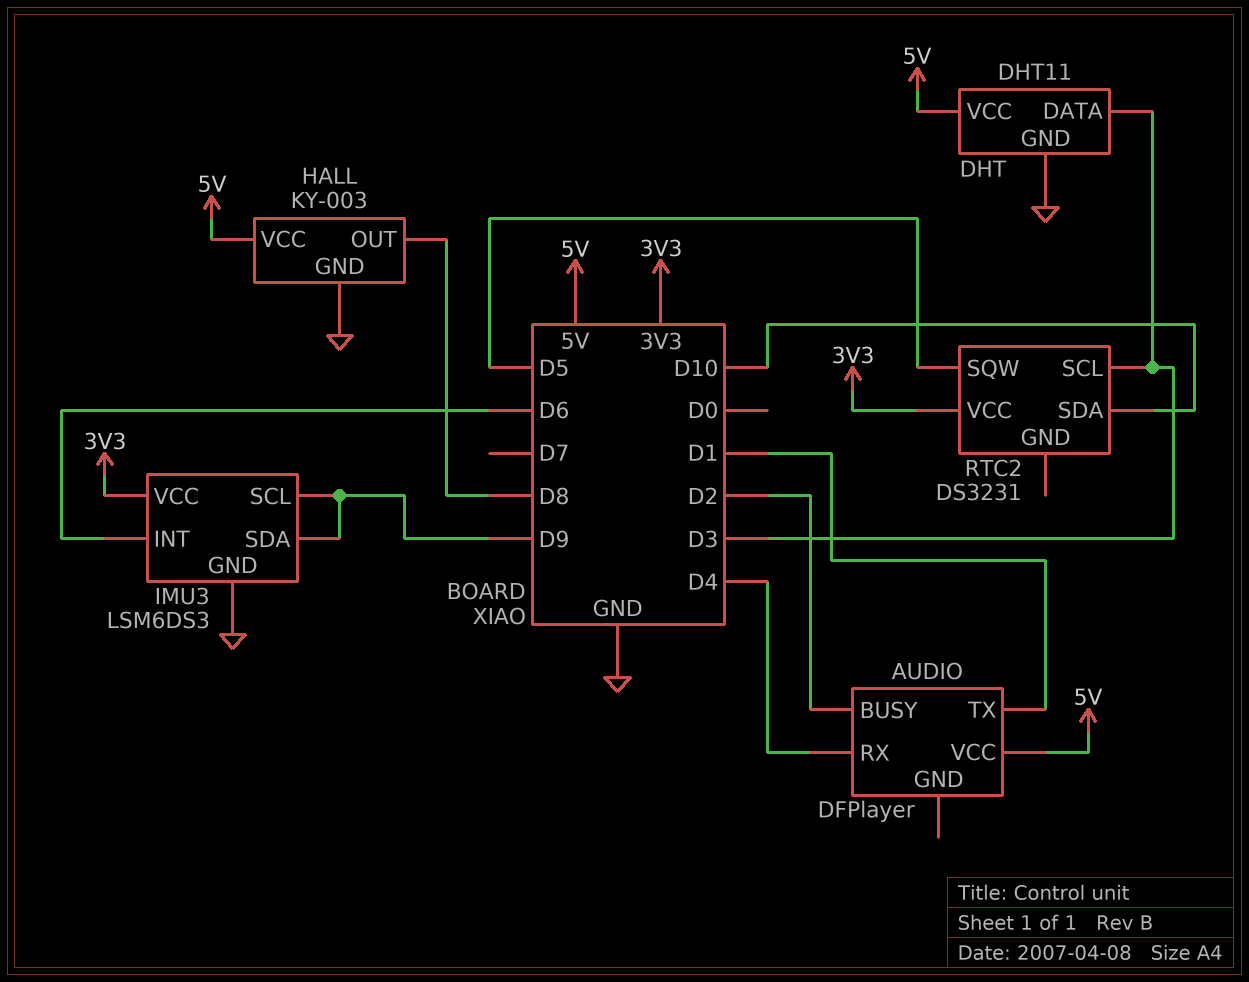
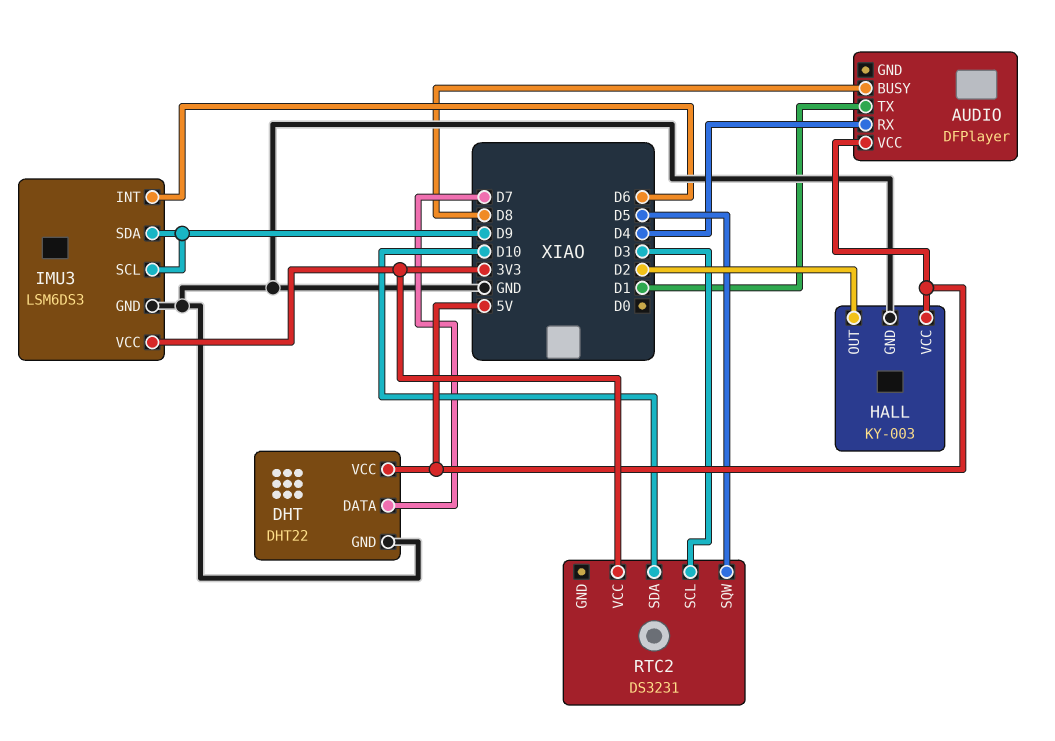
AUDIO pin BUSY: D2 -> D8
DHT: DHT11 -> DHT22
DHT pin DATA: D3 -> D7
HALL pin OUT: D8 -> D2

